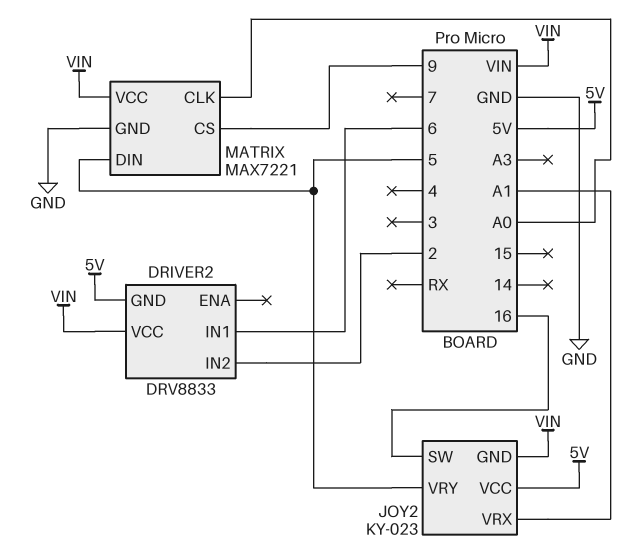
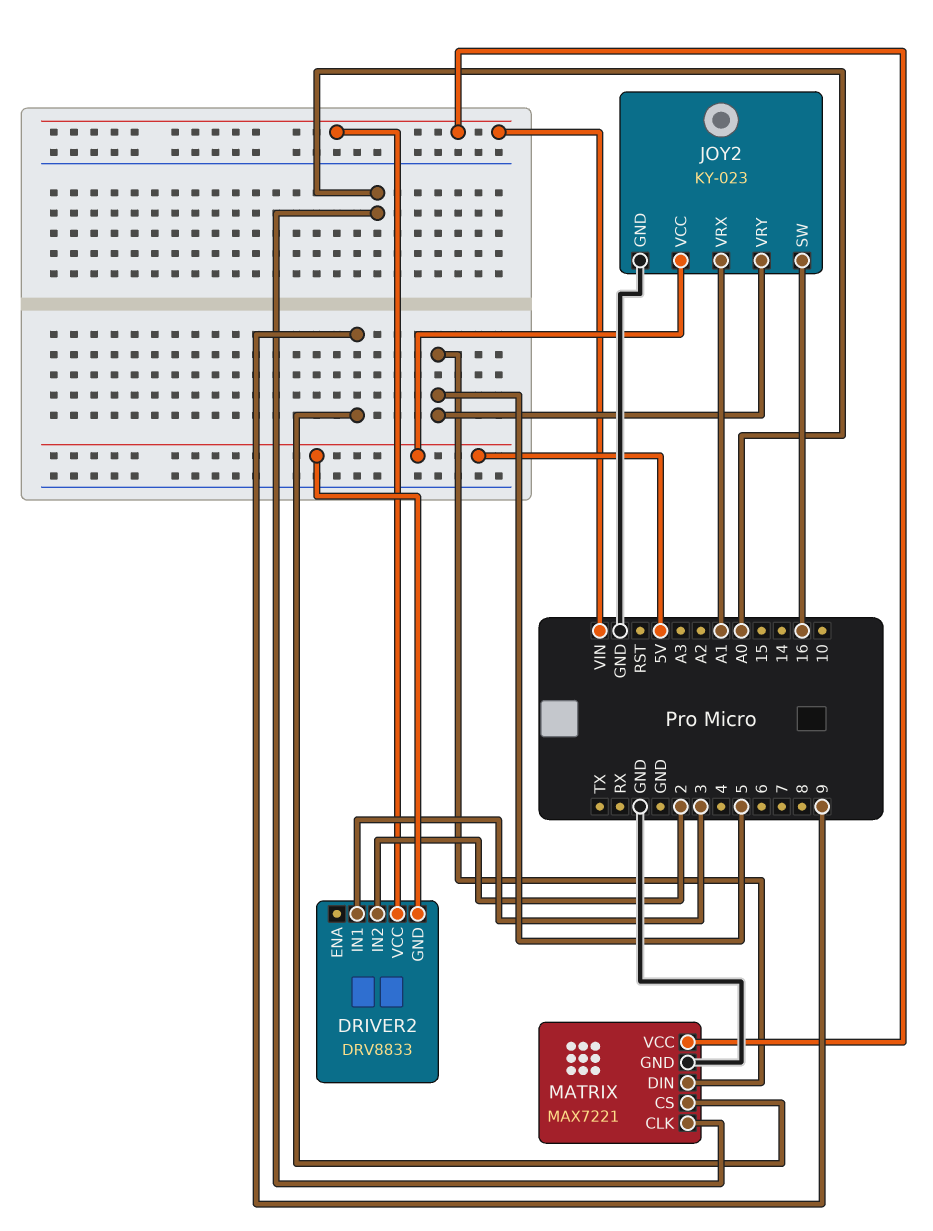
DRIVER2 pin IN1: 6 -> 3
JOY2 pin GND: VIN -> GND

